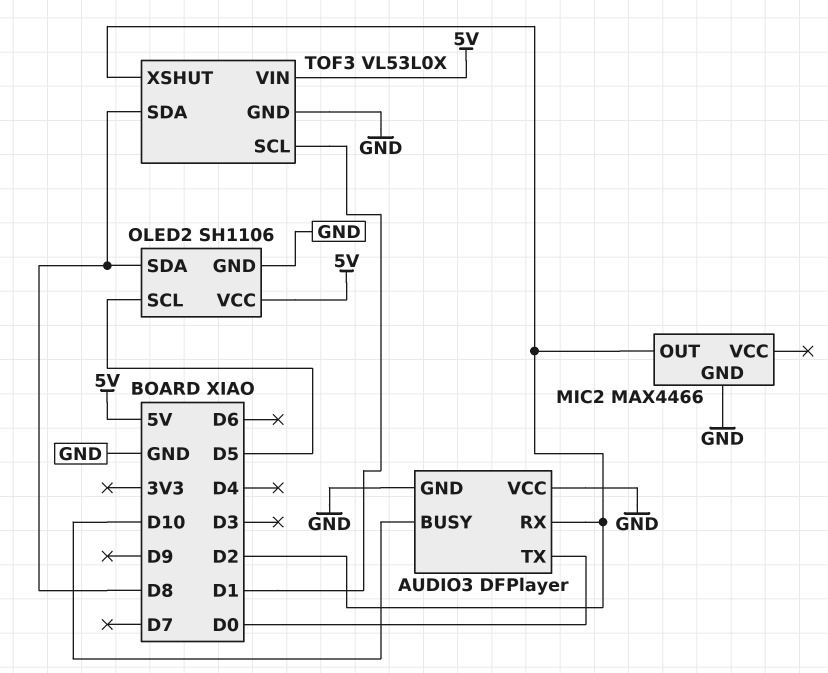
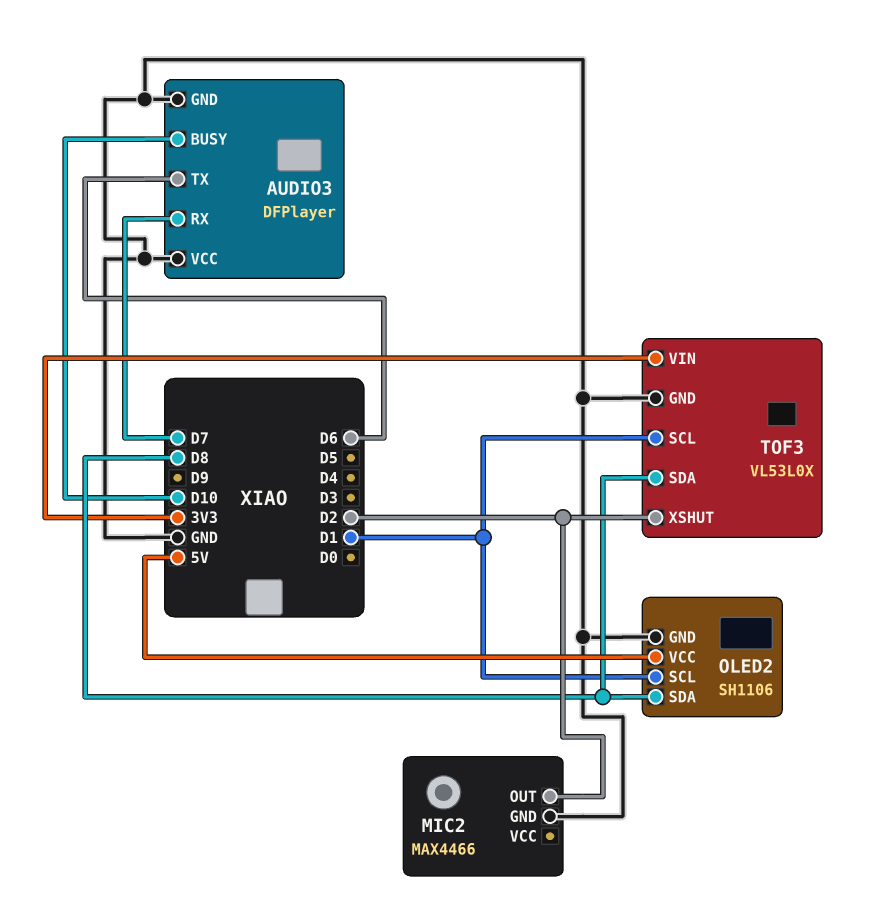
AUDIO3 pin RX: D2 -> D7
AUDIO3 pin TX: D0 -> D6
OLED2 pin SCL: D5 -> D1
TOF3 pin VIN: 5V -> 3V3

